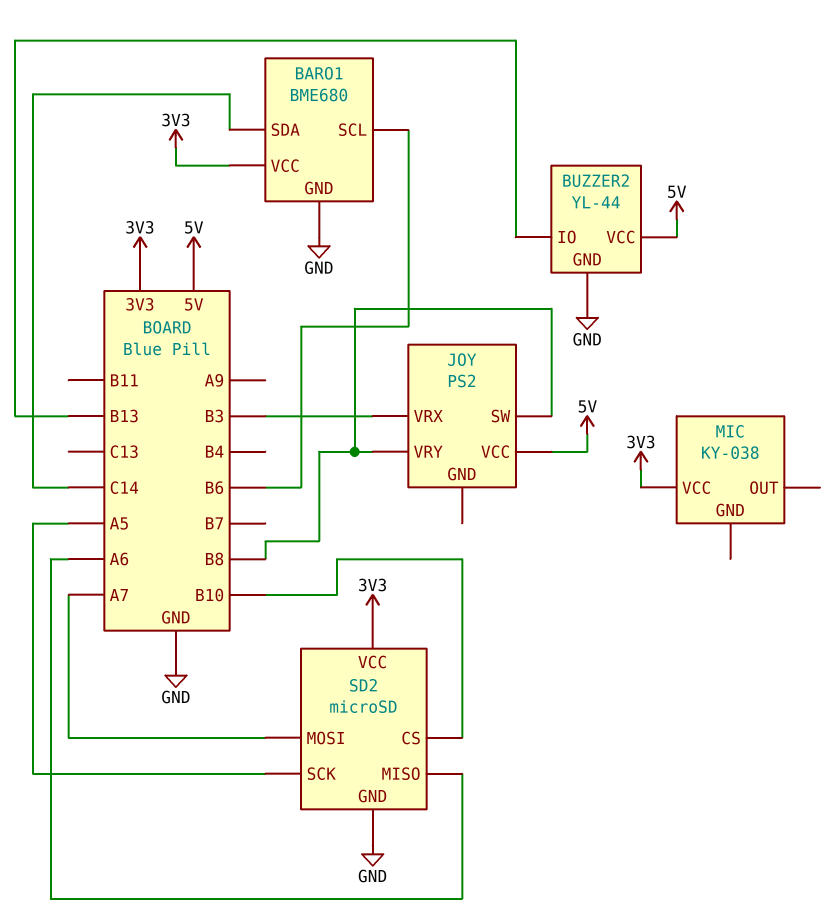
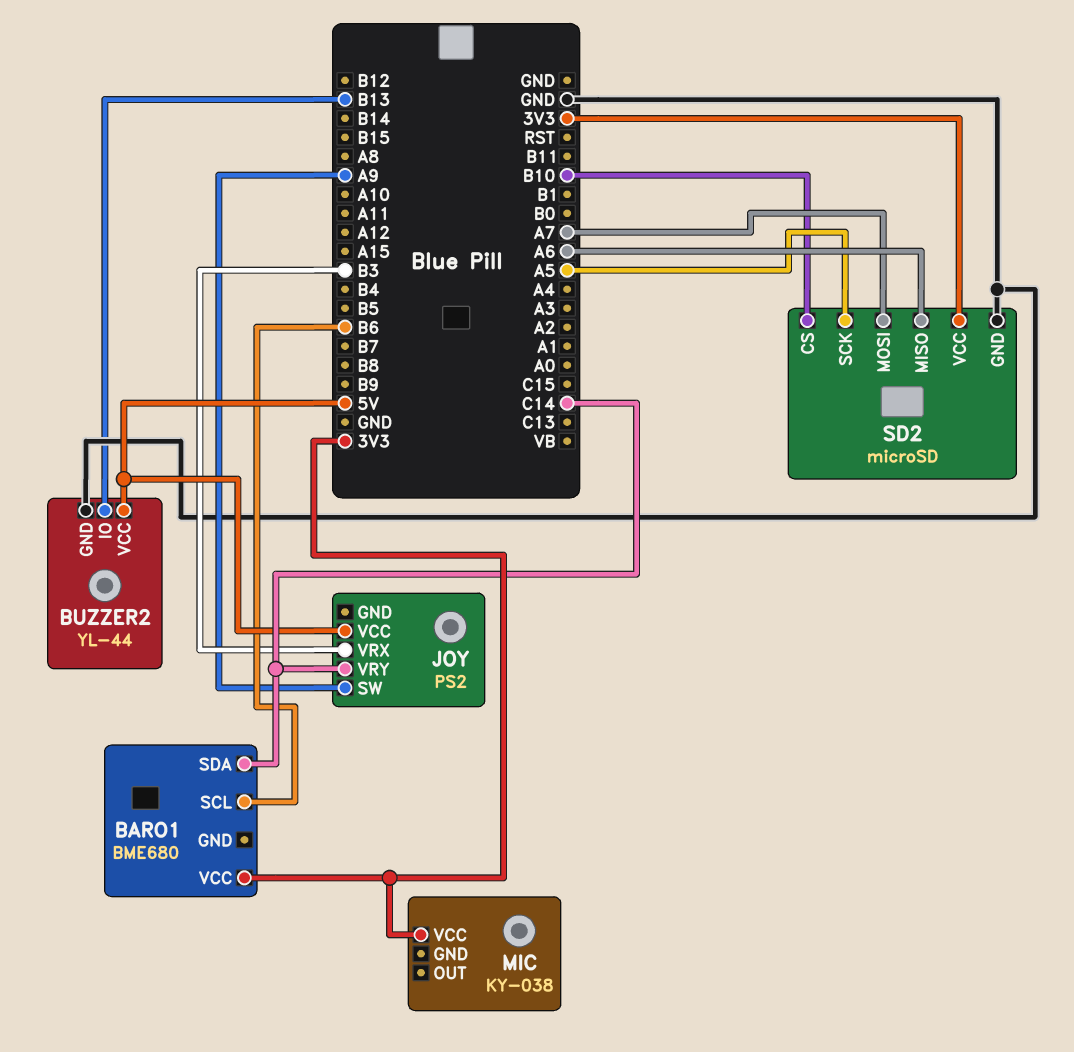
BARO1 pin GND: GND -> none
JOY pin SW: B8 -> A9
JOY pin VRY: B8 -> C14

